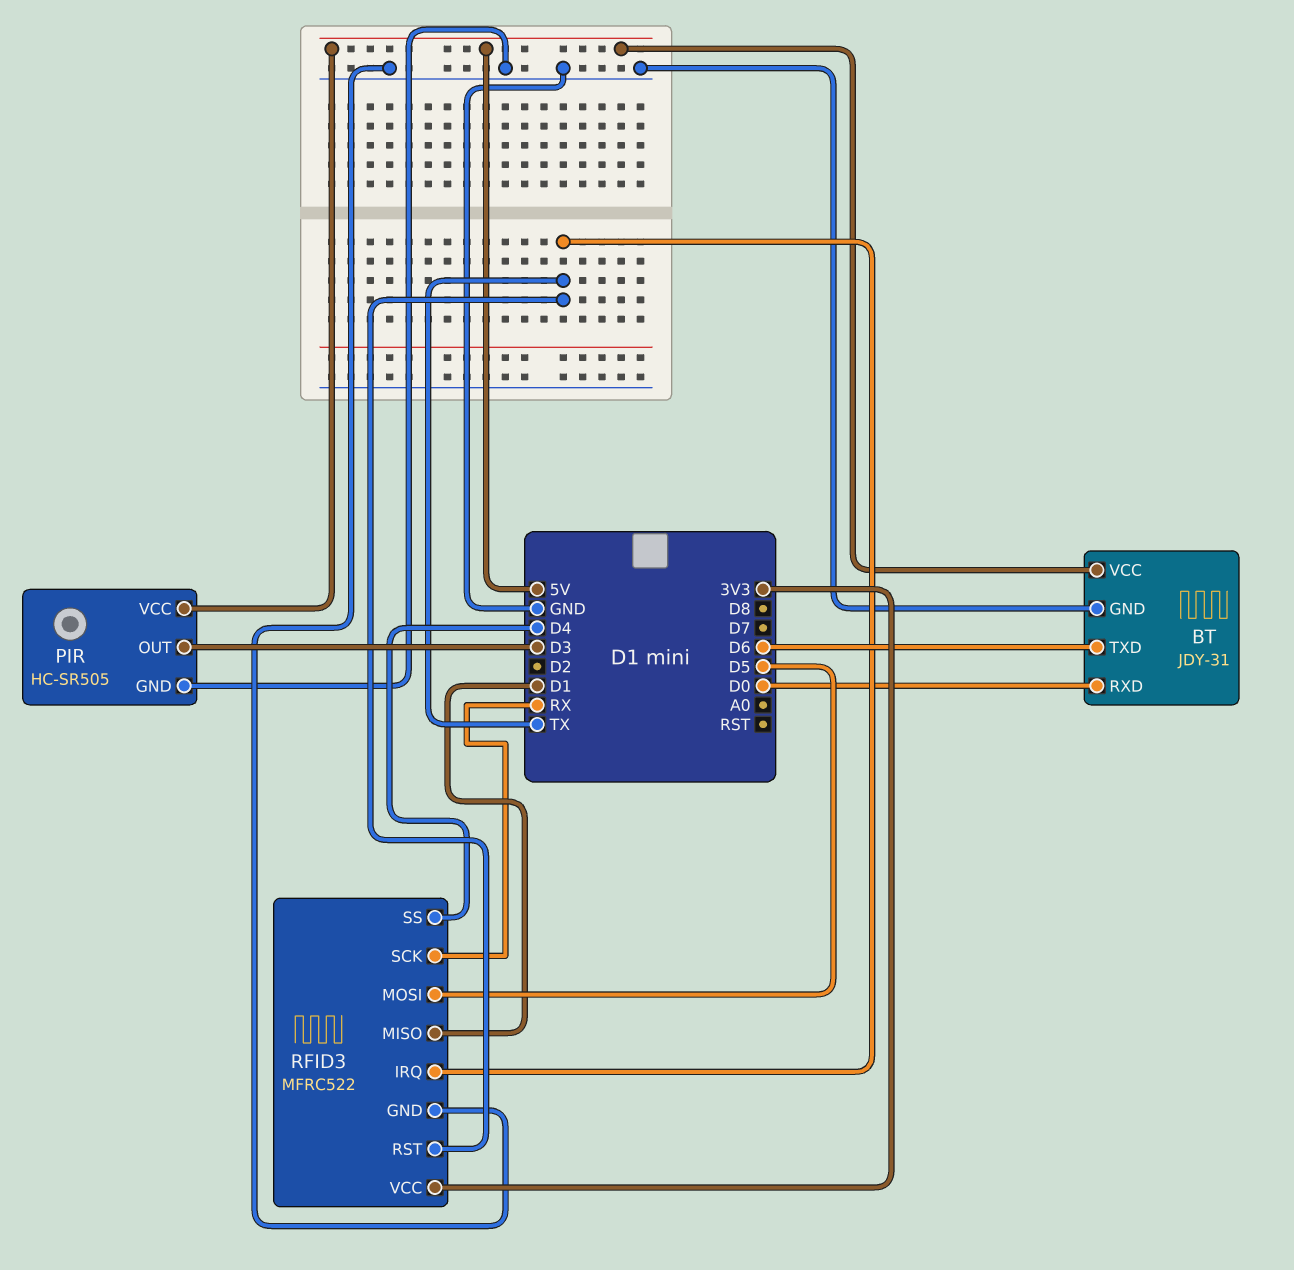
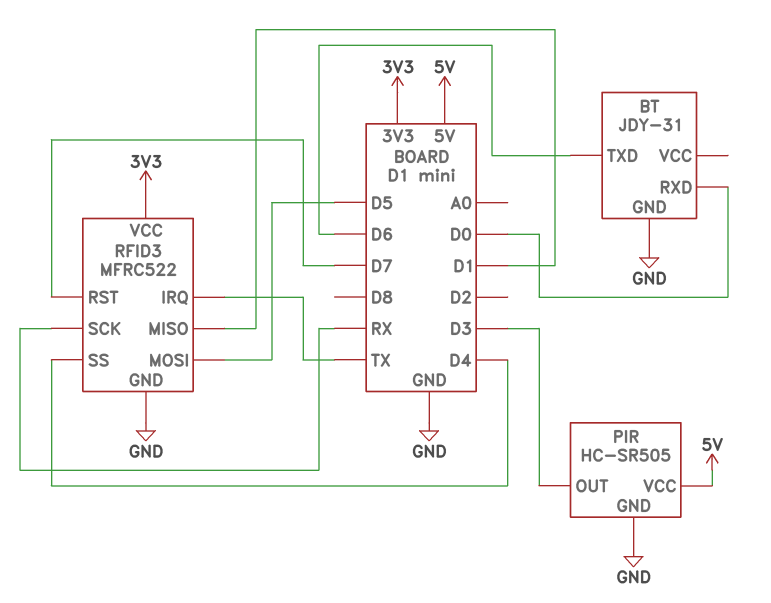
BT pin VCC: 5V -> none
RFID3 pin RST: TX -> D7

